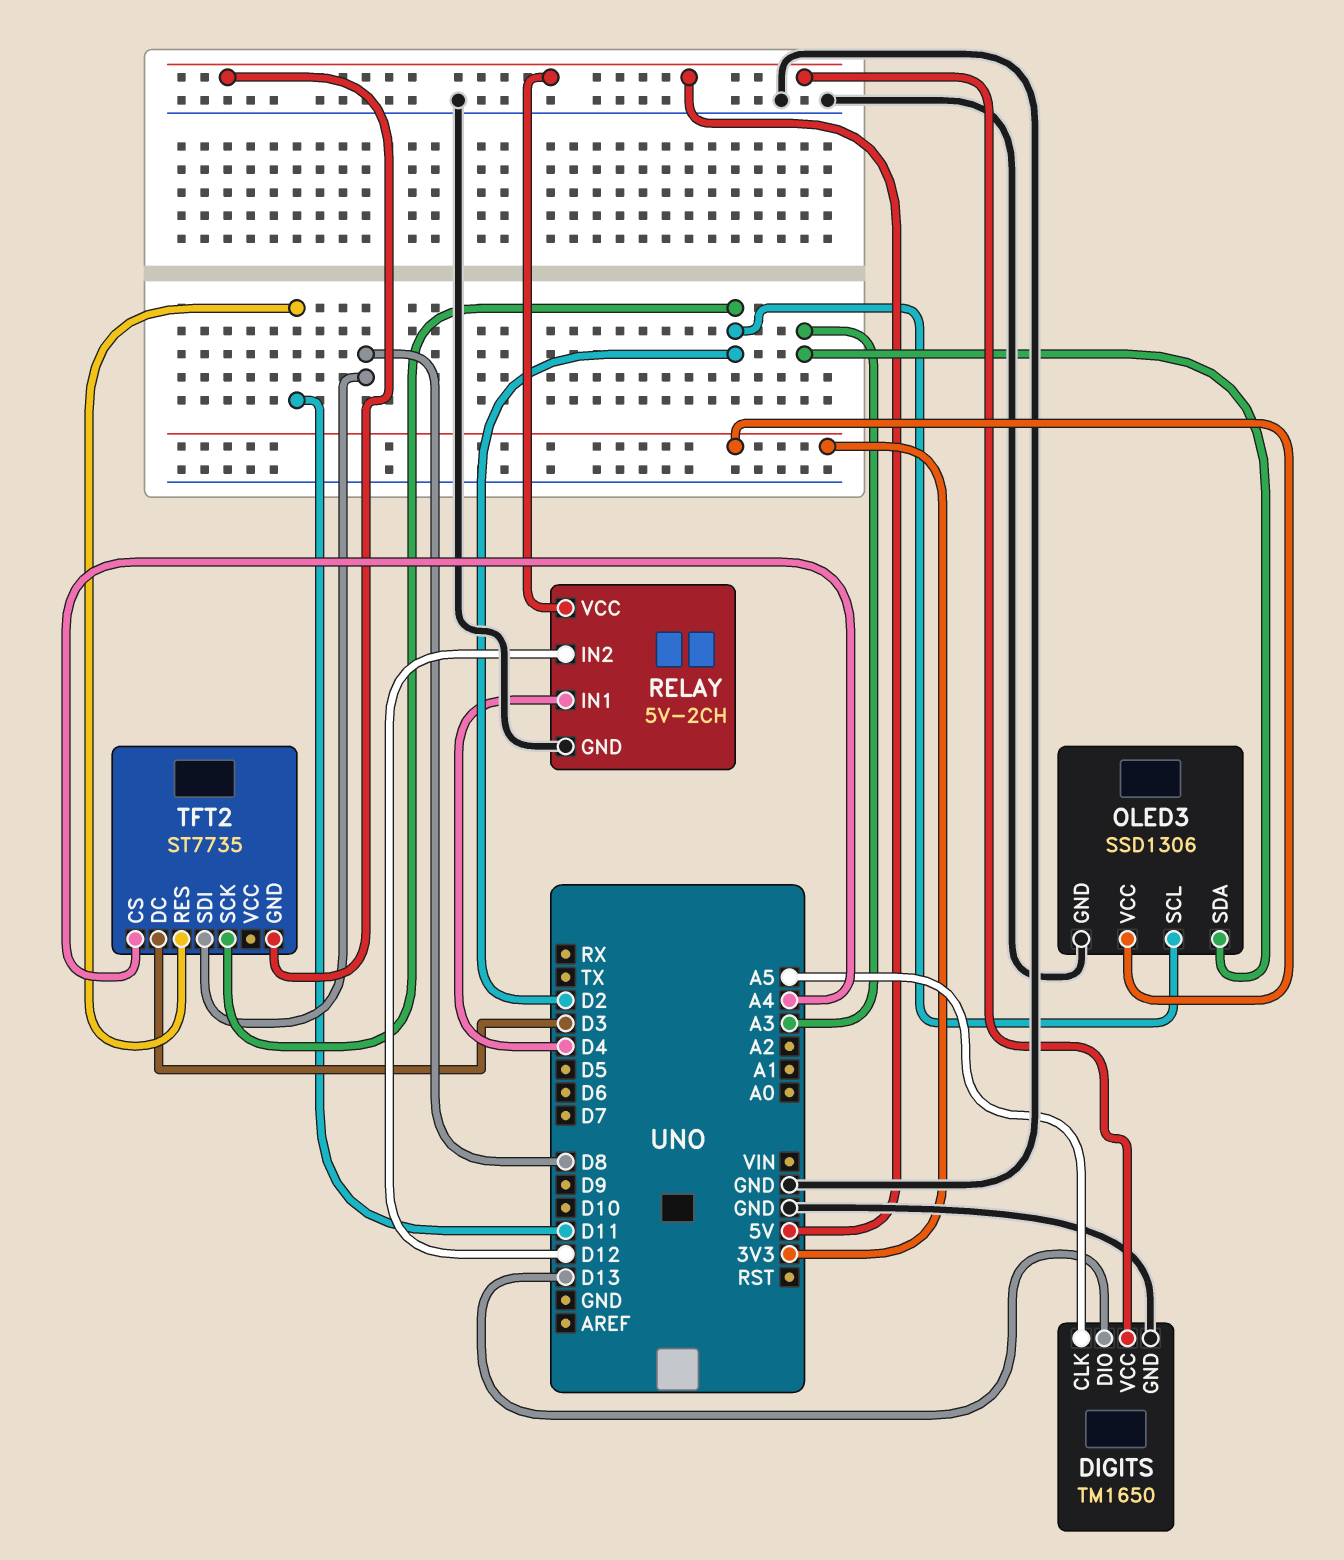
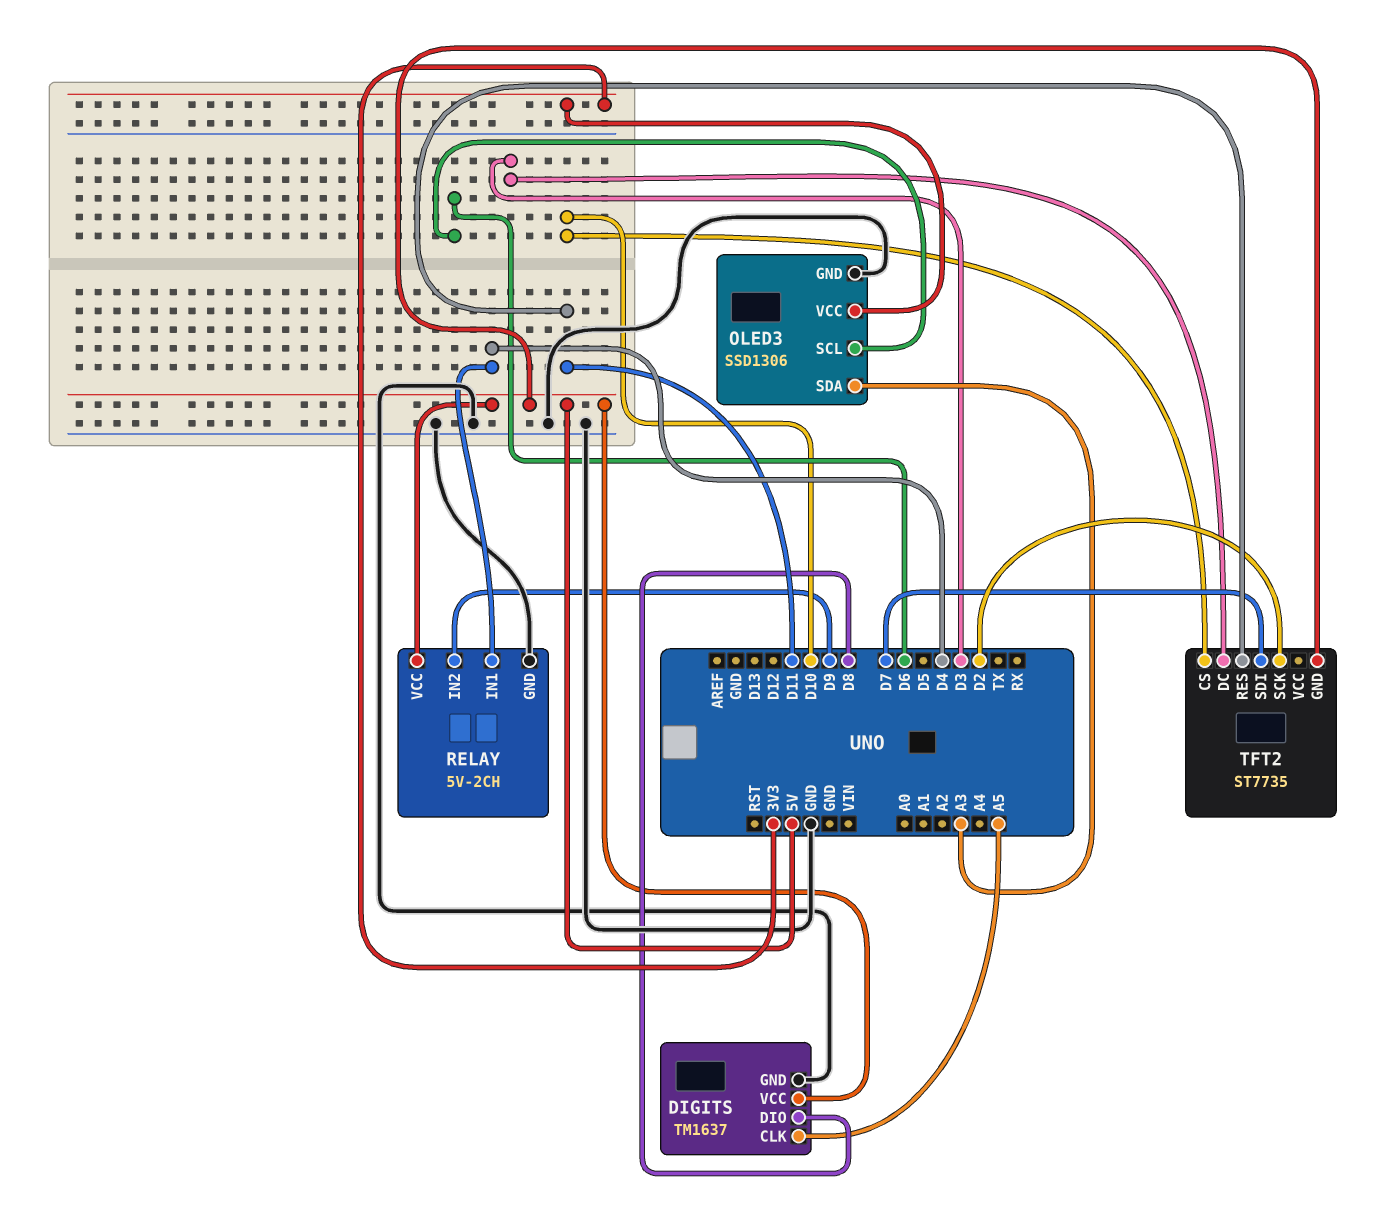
DIGITS: TM1650 -> TM1637
DIGITS pin DIO: D13 -> D8
OLED3 pin SCL: D2 -> D6
RELAY pin IN2: D12 -> D9
TFT2 pin CS: A4 -> D10
TFT2 pin SDI: D8 -> D7

